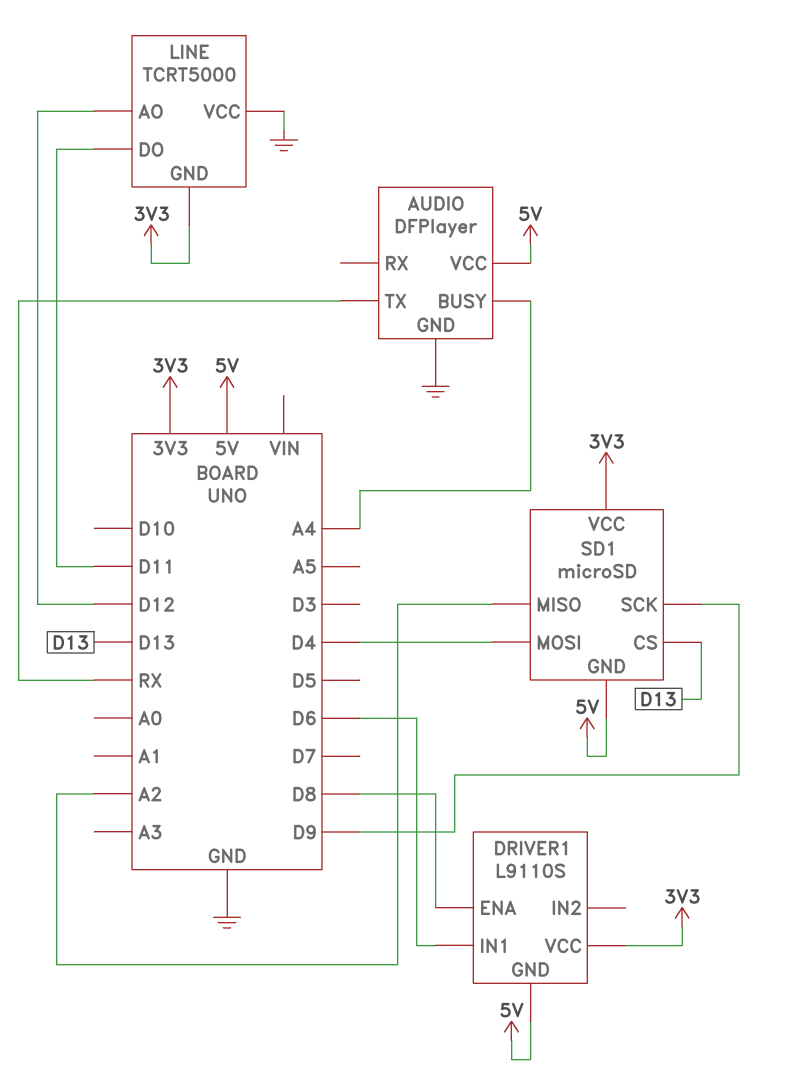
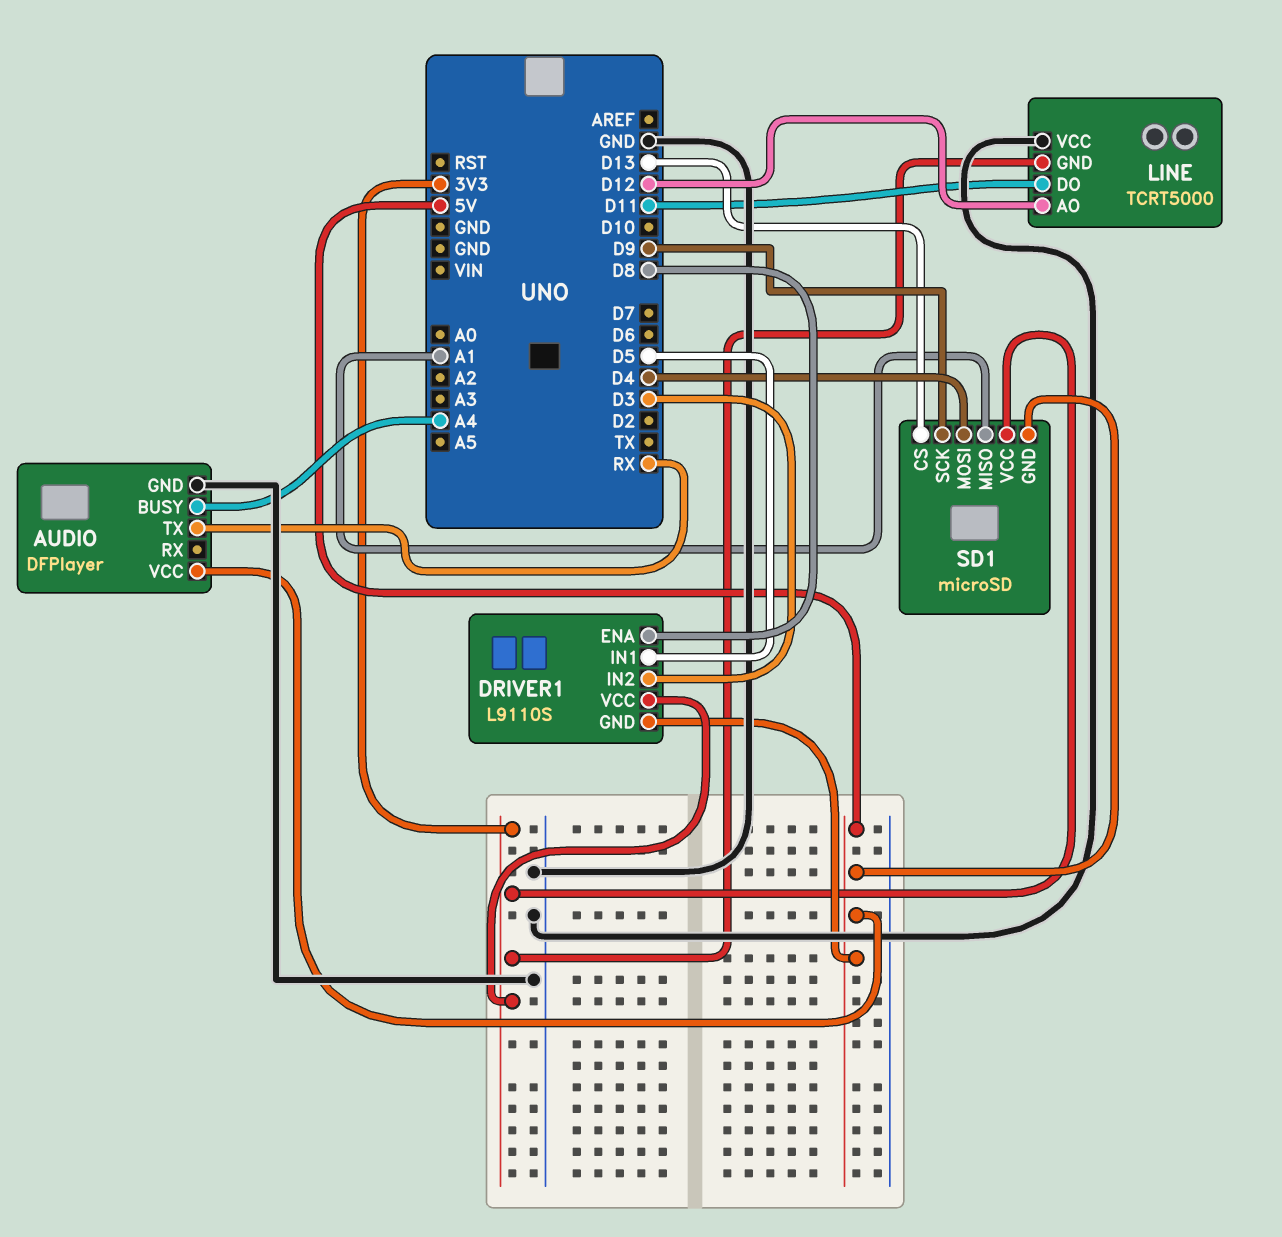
DRIVER1 pin IN1: D6 -> D5
DRIVER1 pin IN2: none -> D3
SD1 pin MISO: A2 -> A1

